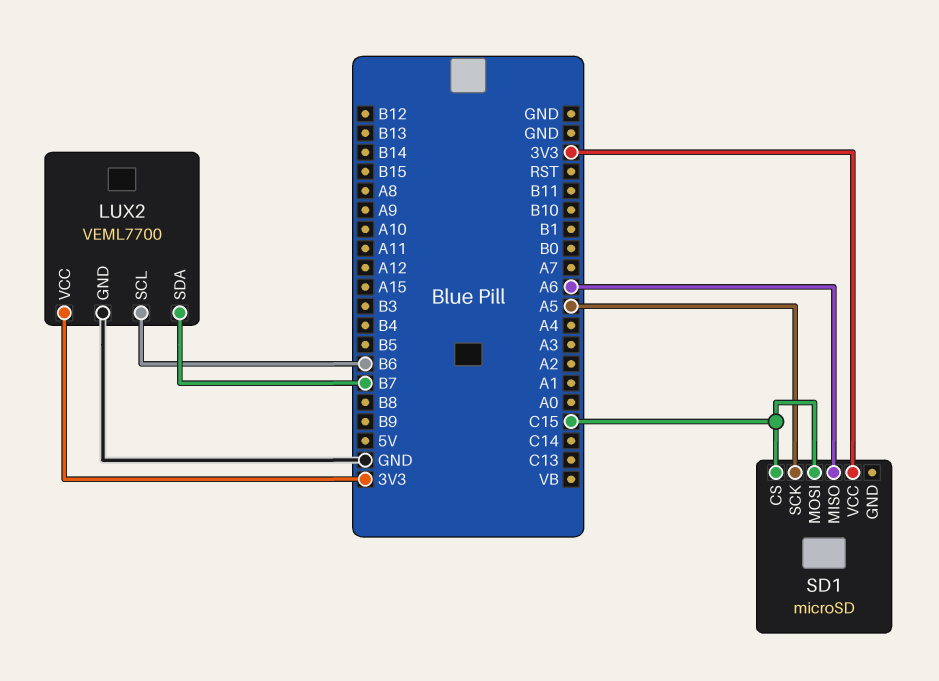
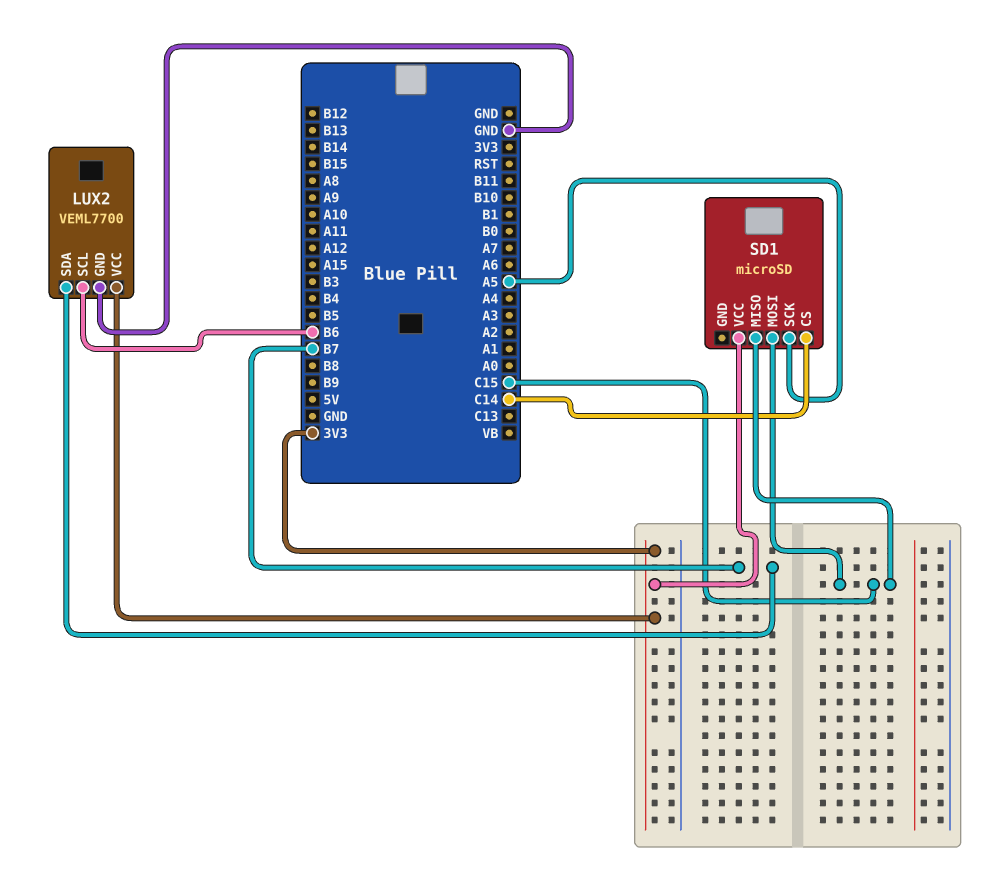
SD1 pin CS: C15 -> C14
SD1 pin MISO: A6 -> C15

